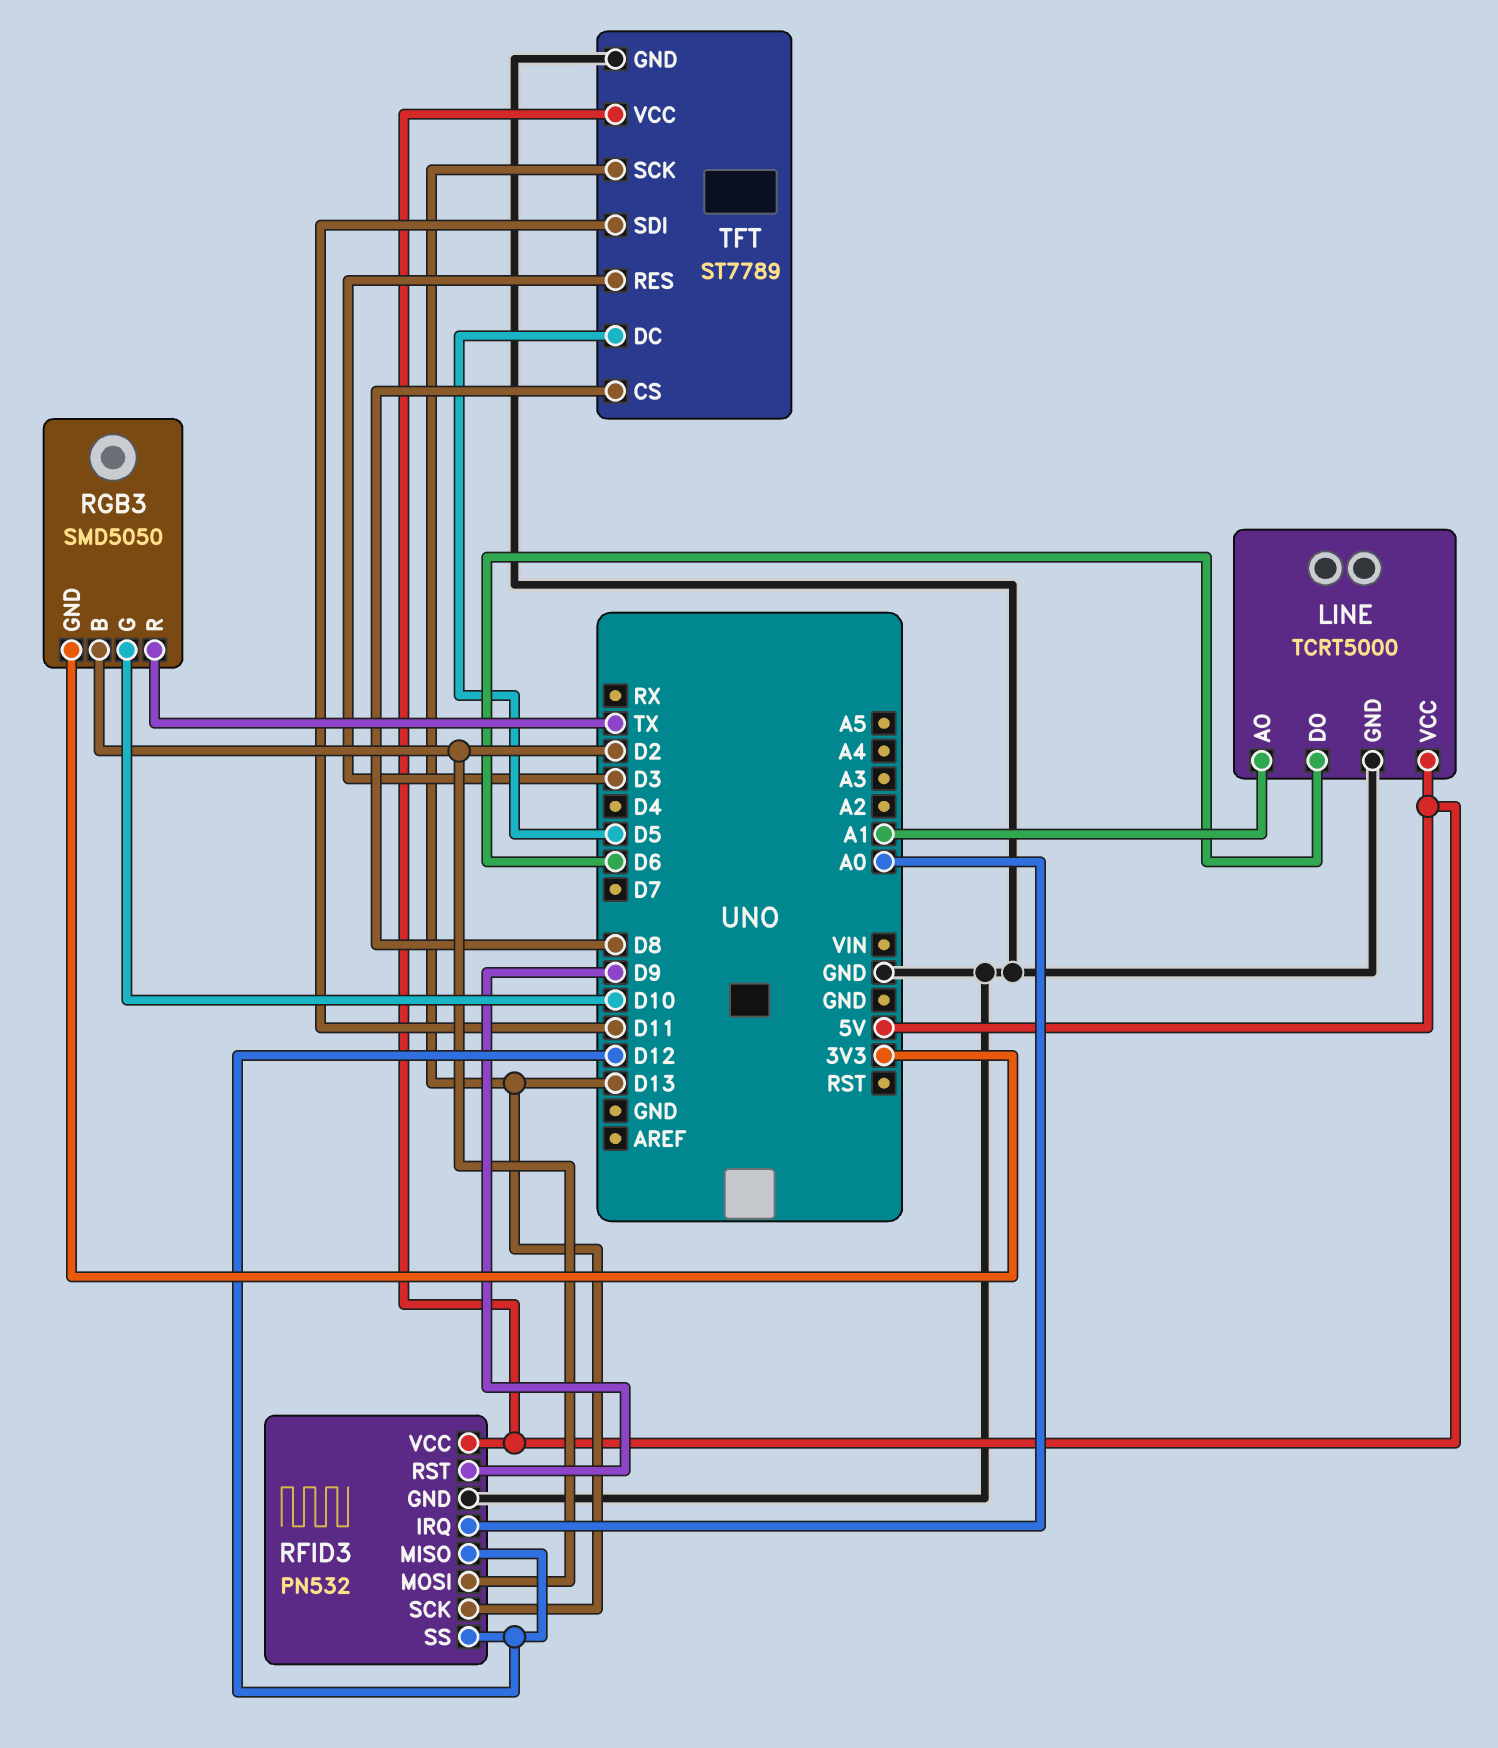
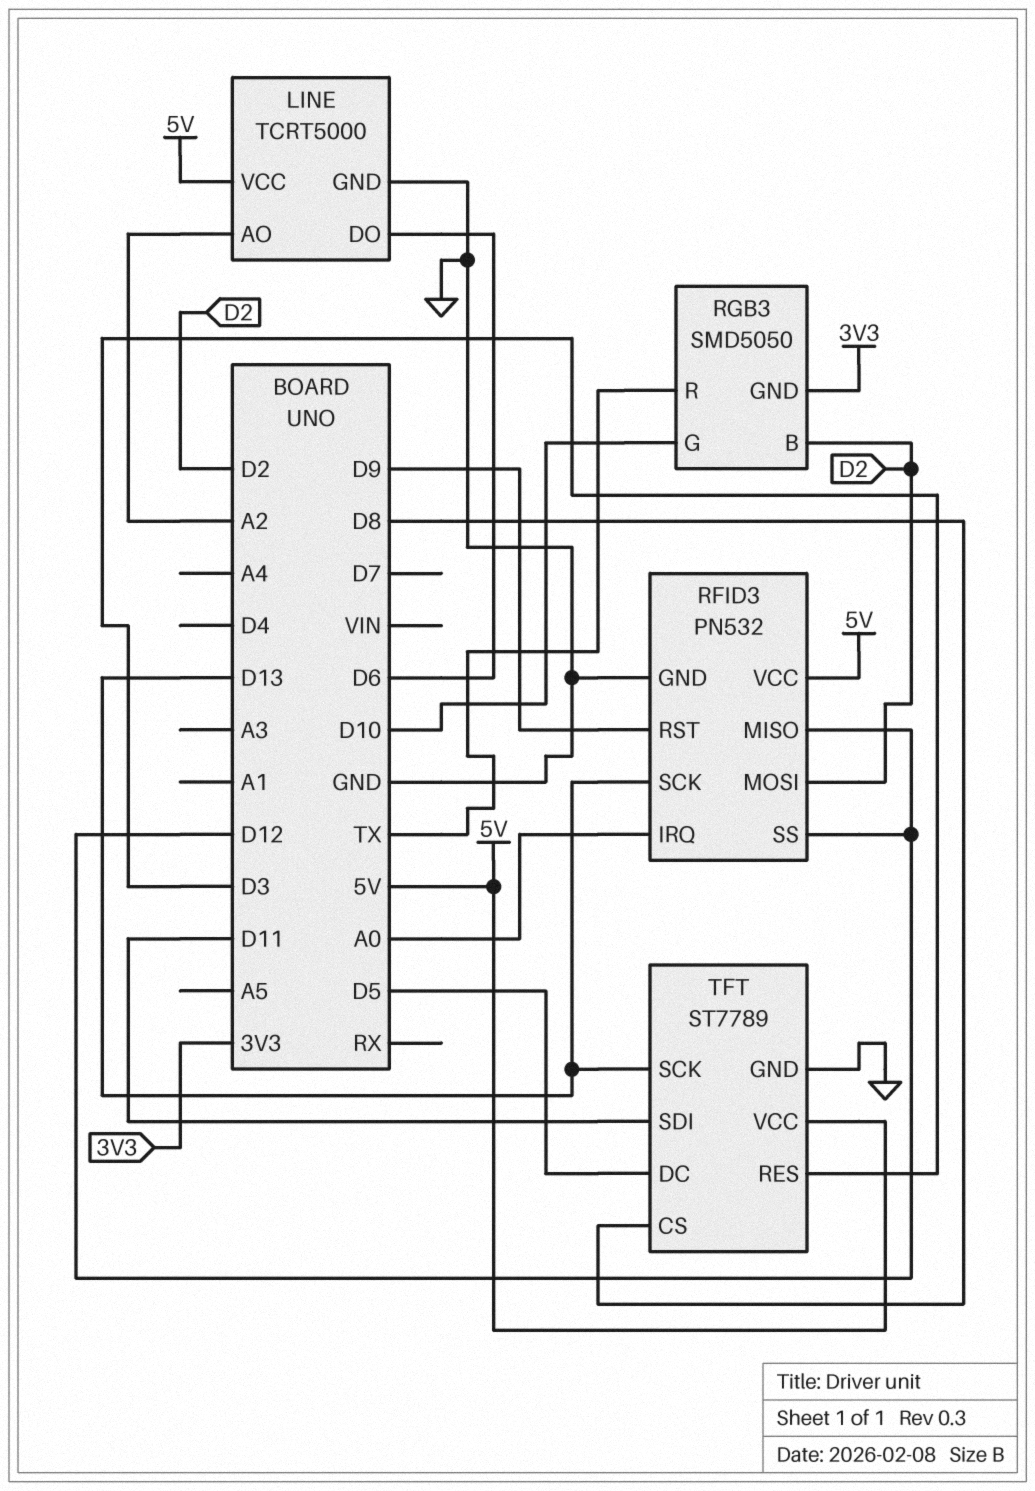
LINE pin AO: A1 -> A2

